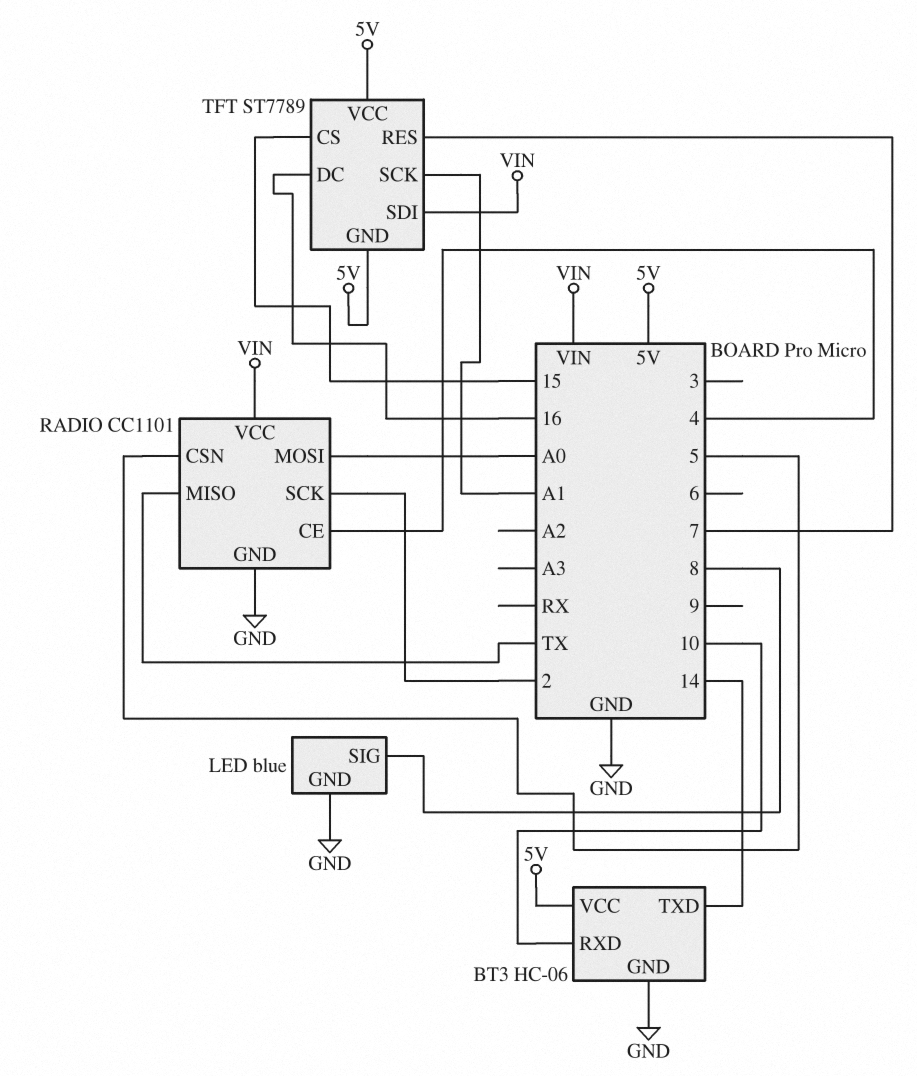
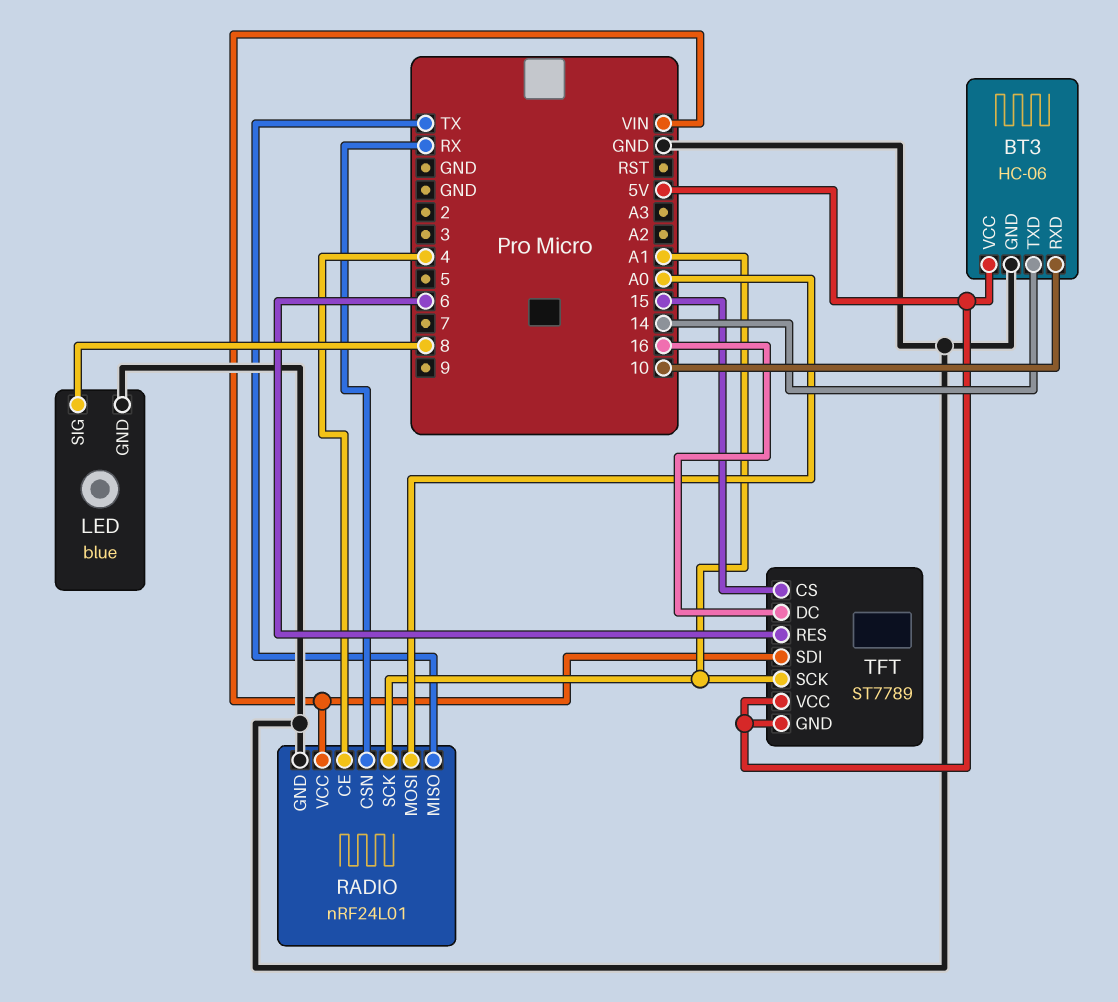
RADIO: CC1101 -> nRF24L01
RADIO pin CSN: 5 -> RX
RADIO pin SCK: 2 -> A1
TFT pin RES: 7 -> 6

